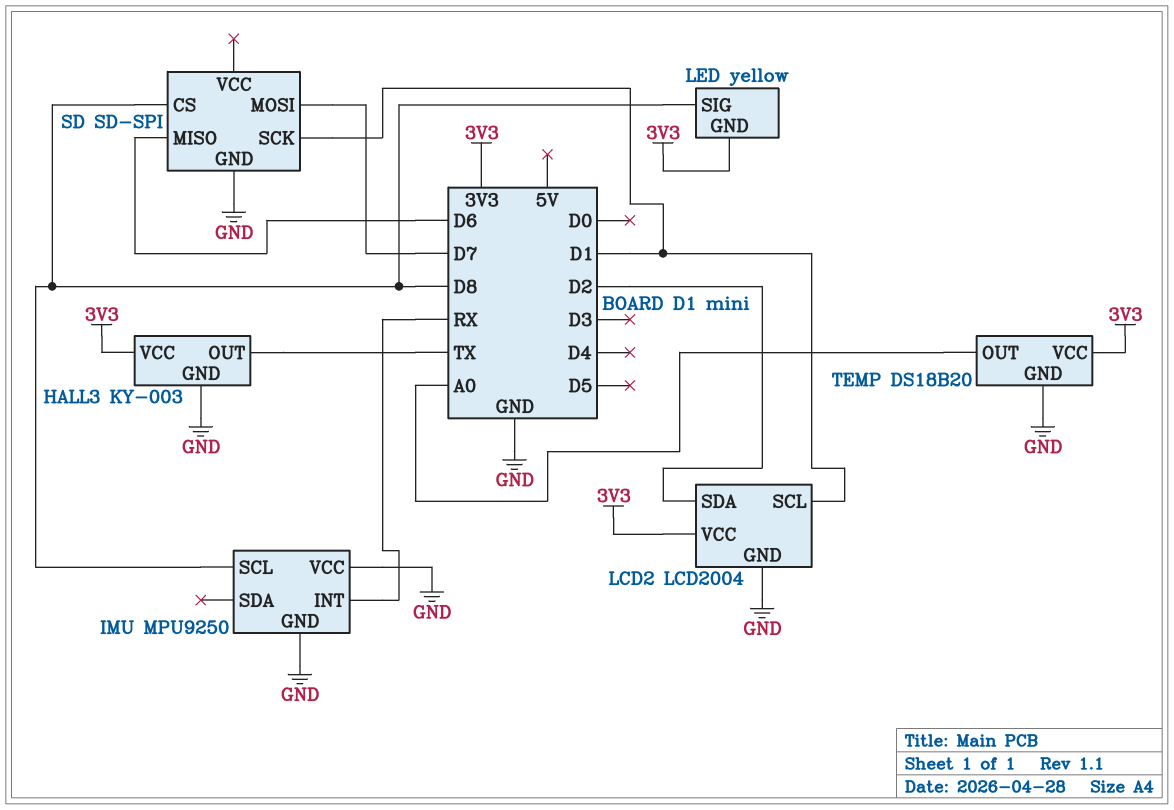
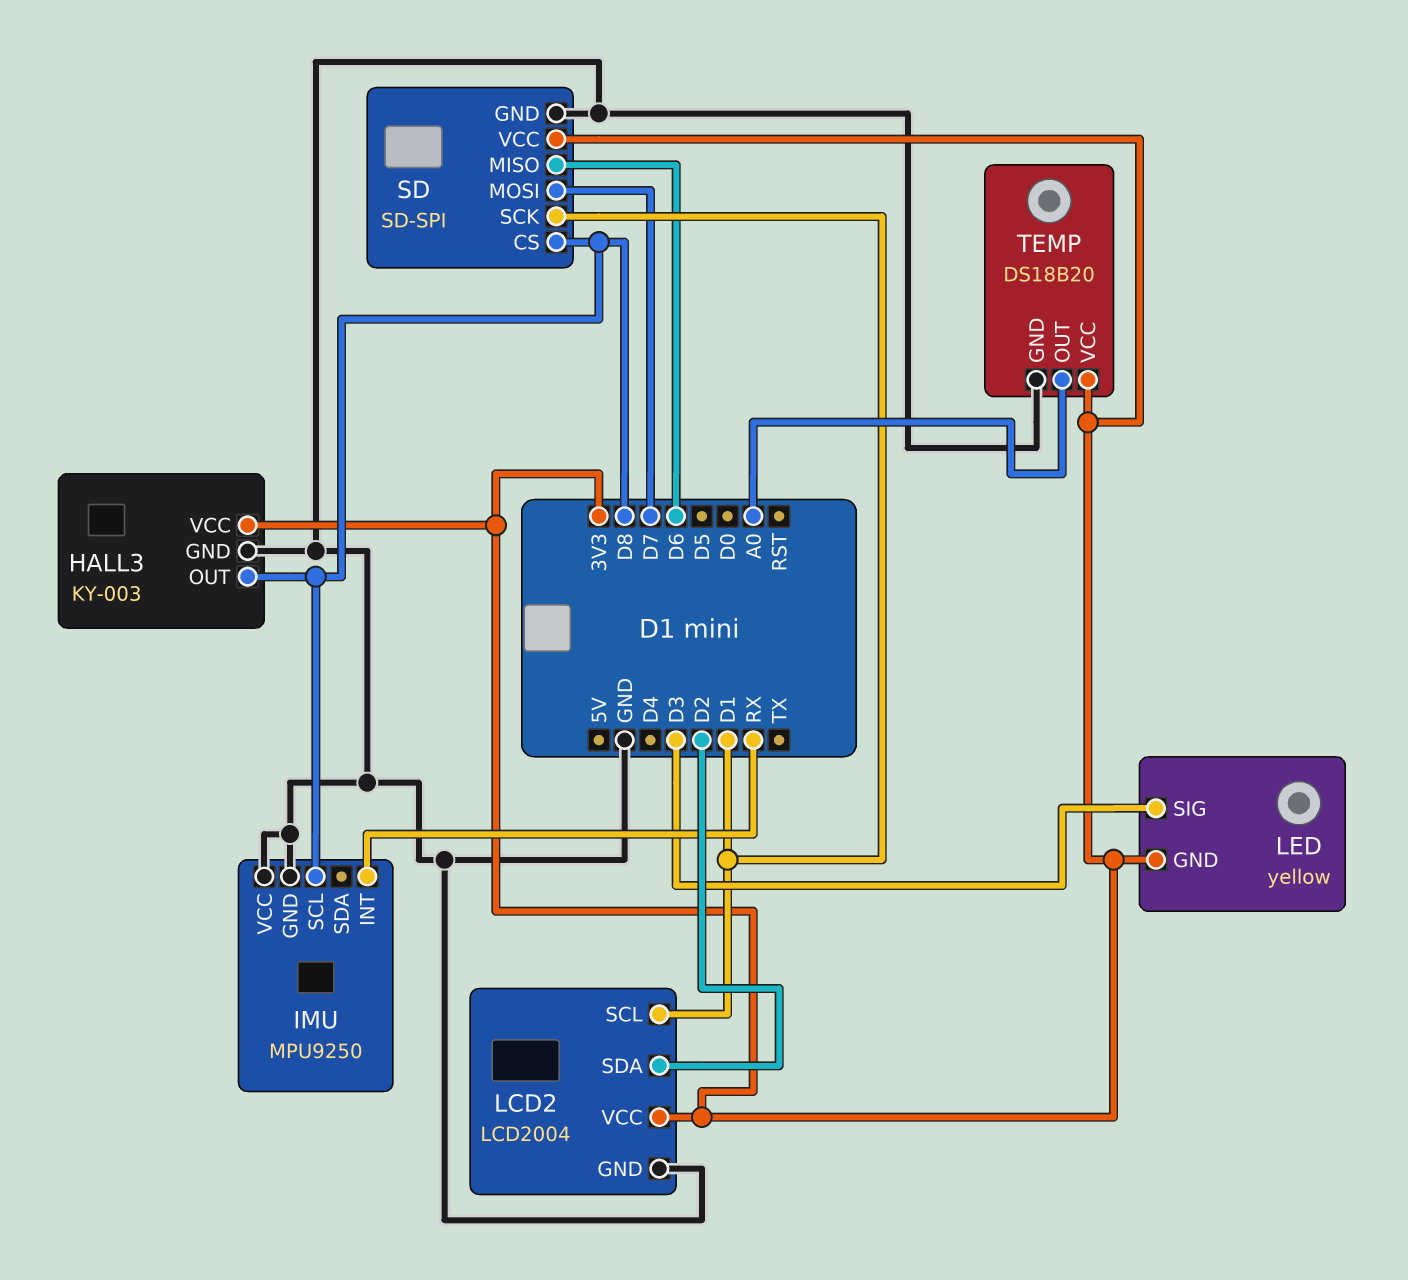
HALL3 pin OUT: TX -> D8
LED pin SIG: D8 -> D3
SD pin VCC: none -> 3V3

